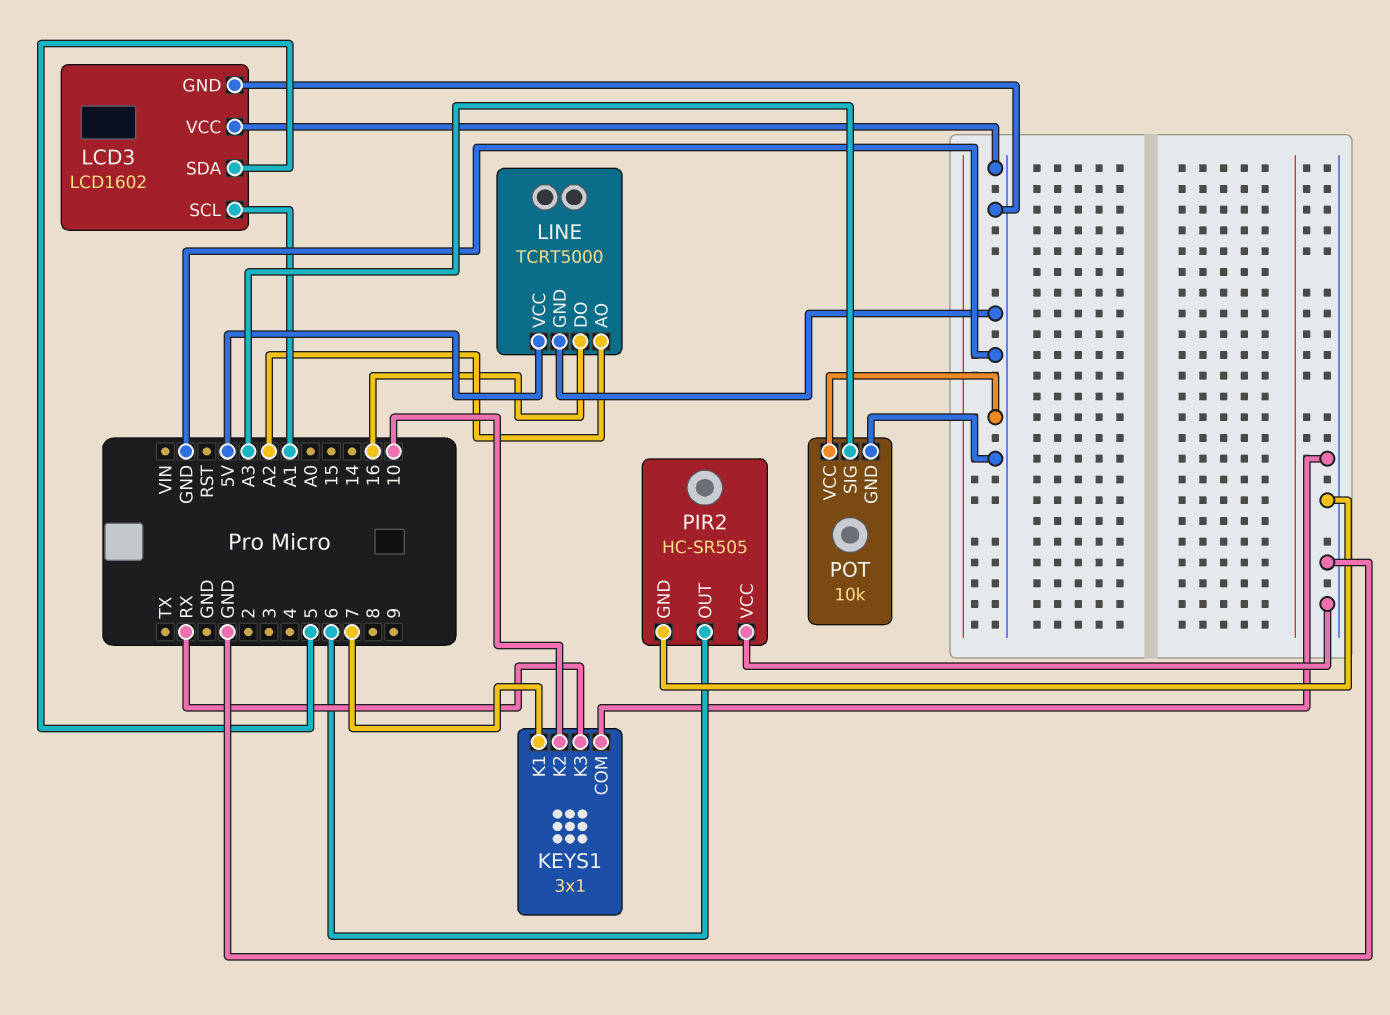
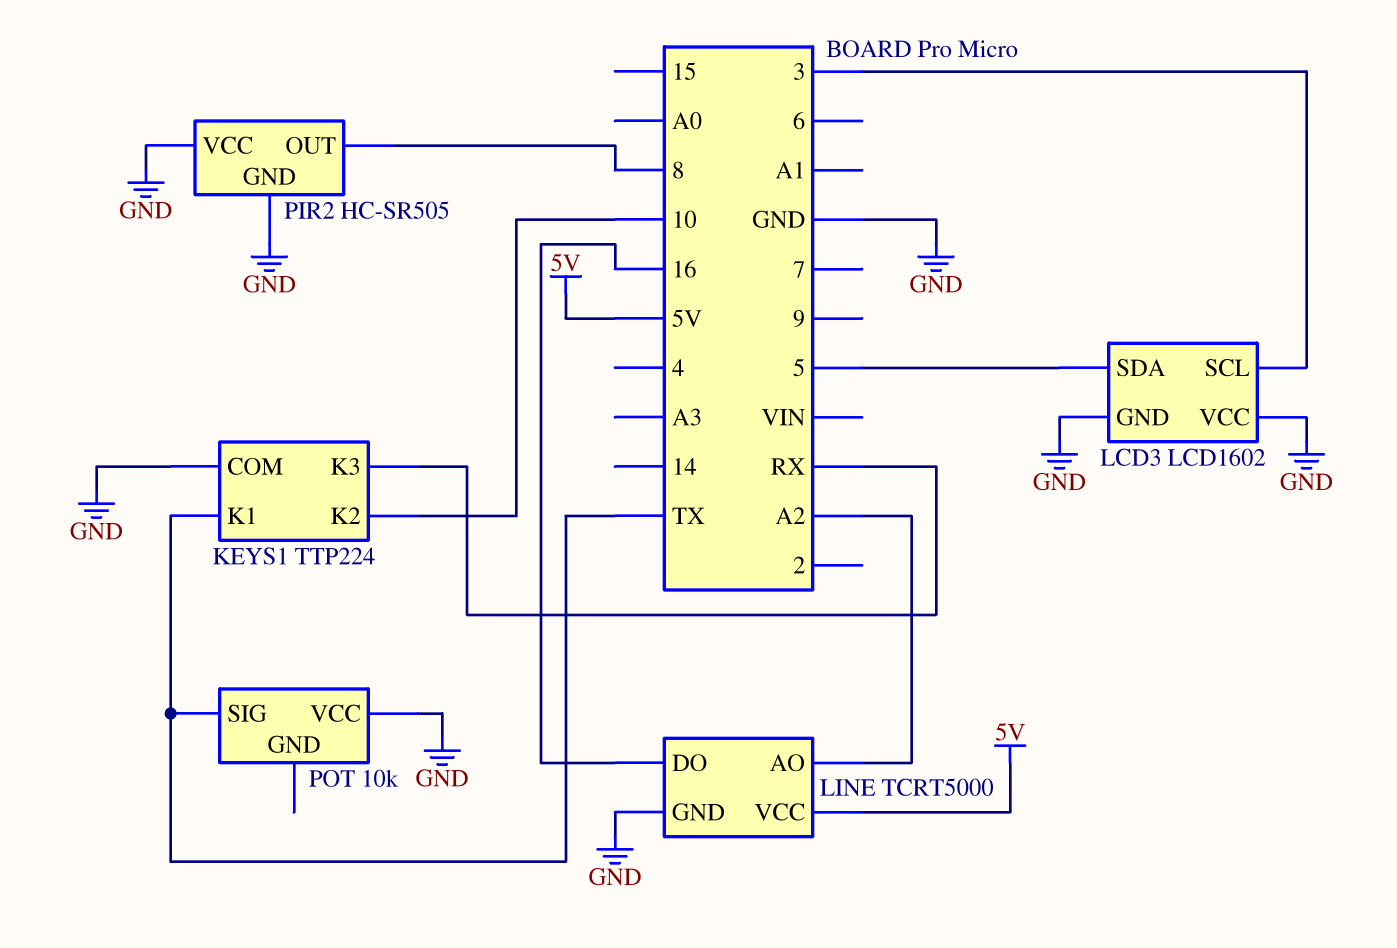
KEYS1: 3x1 -> TTP224
KEYS1 pin K1: 7 -> TX
LCD3 pin SCL: A1 -> 3
PIR2 pin OUT: 6 -> 8
POT pin GND: GND -> none
POT pin SIG: A3 -> TX

